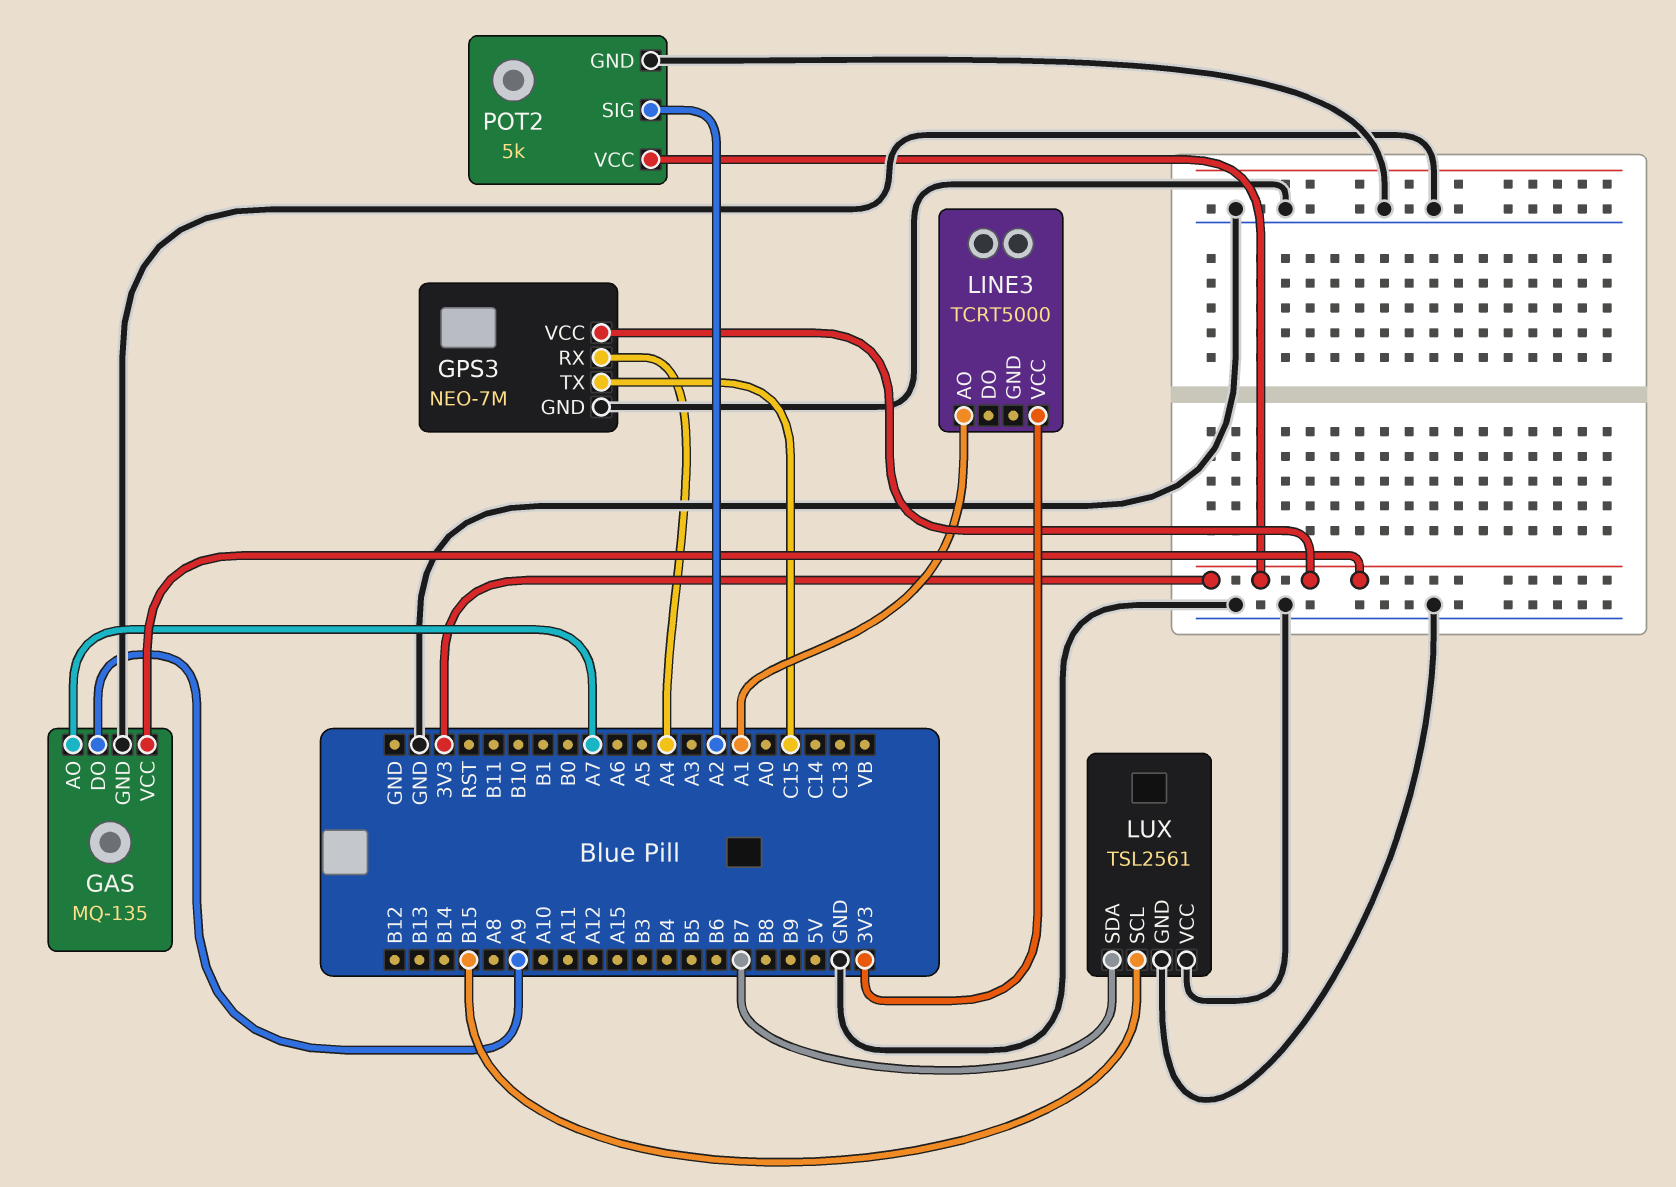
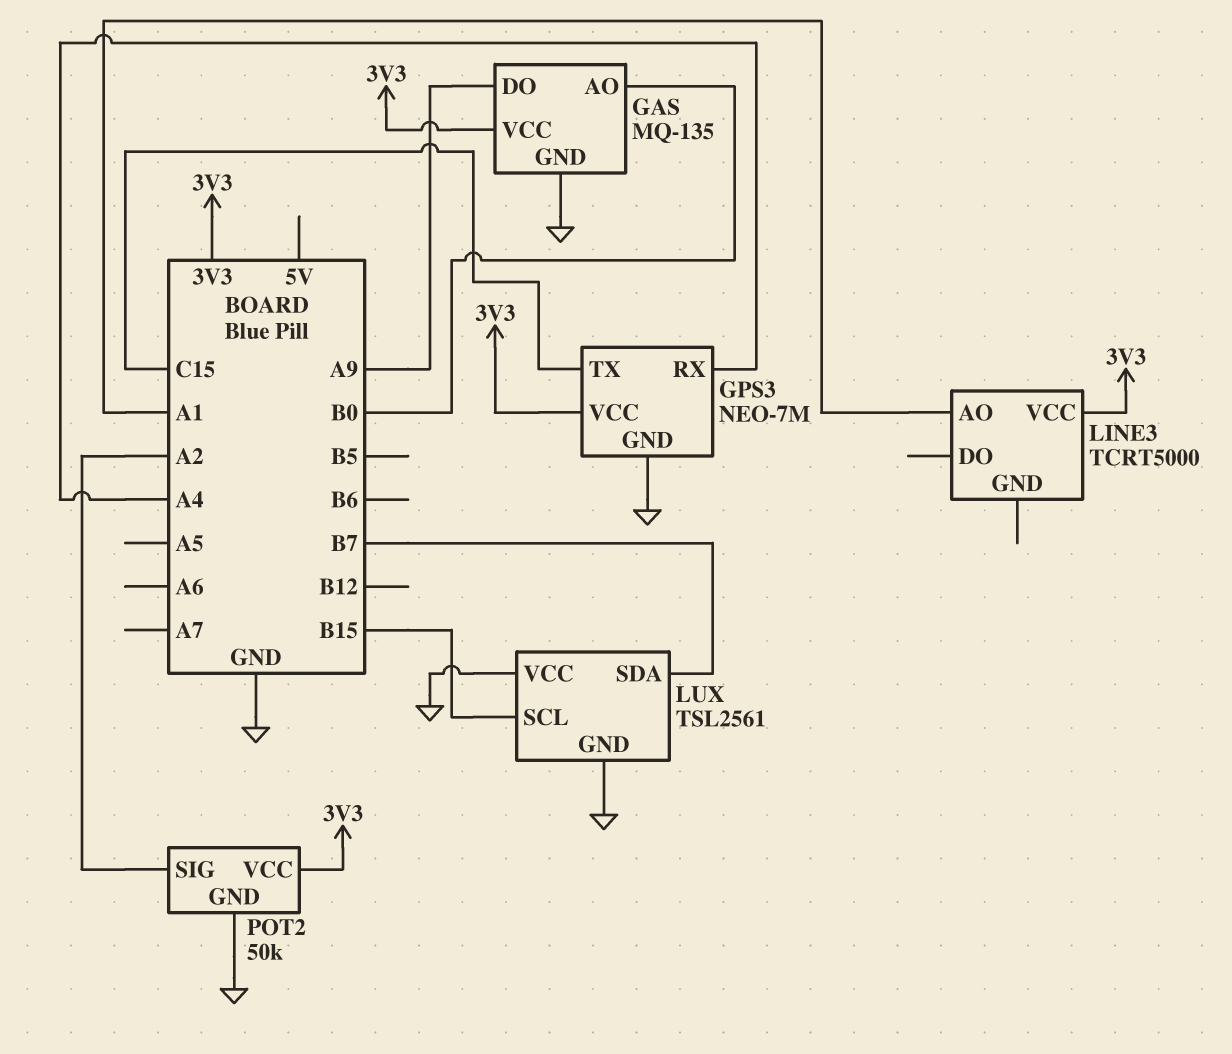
GAS pin AO: A7 -> B0
POT2: 5k -> 50k

